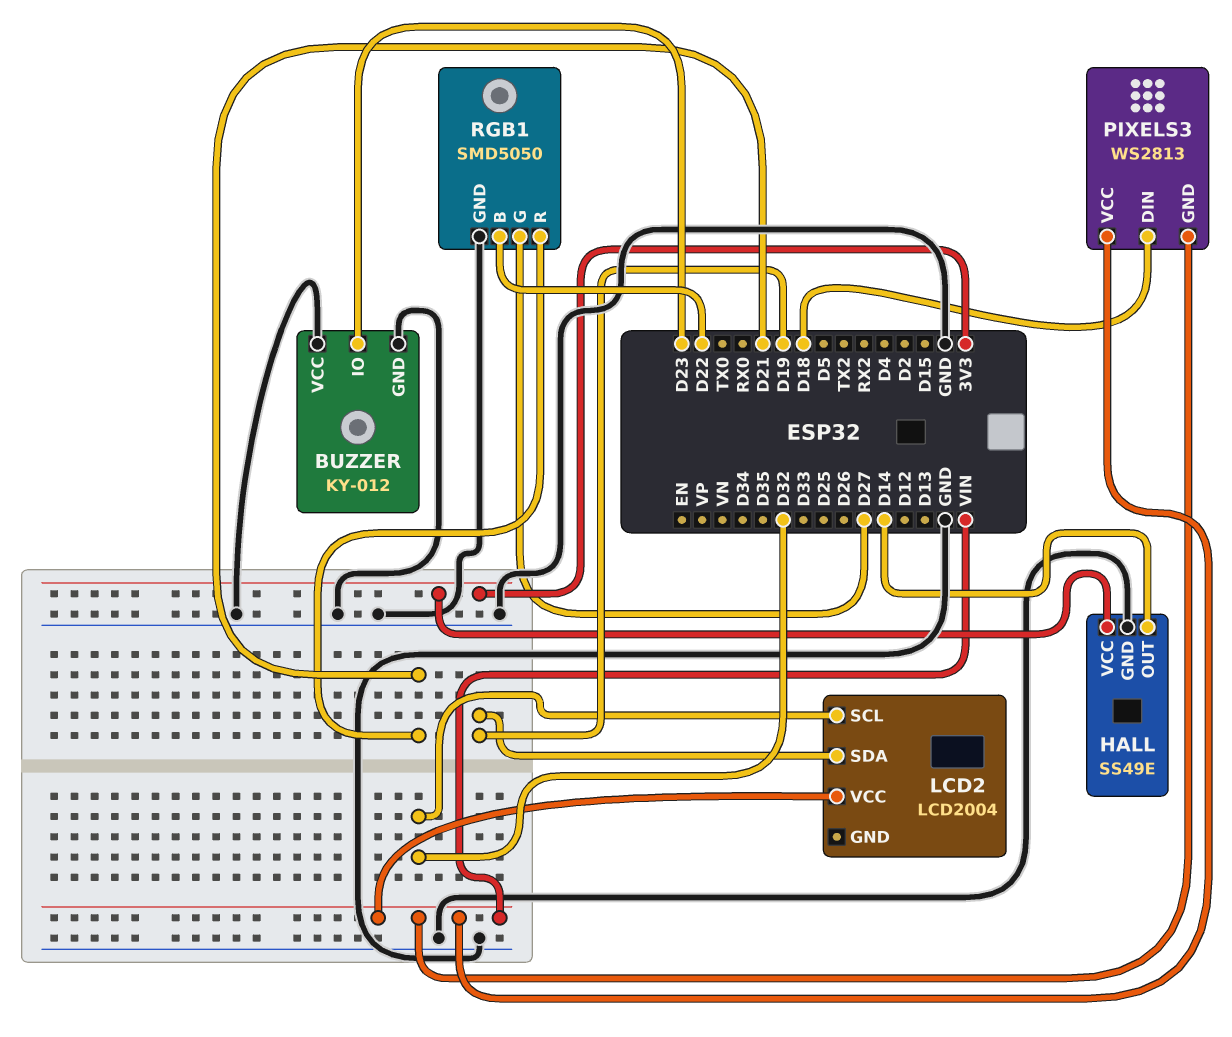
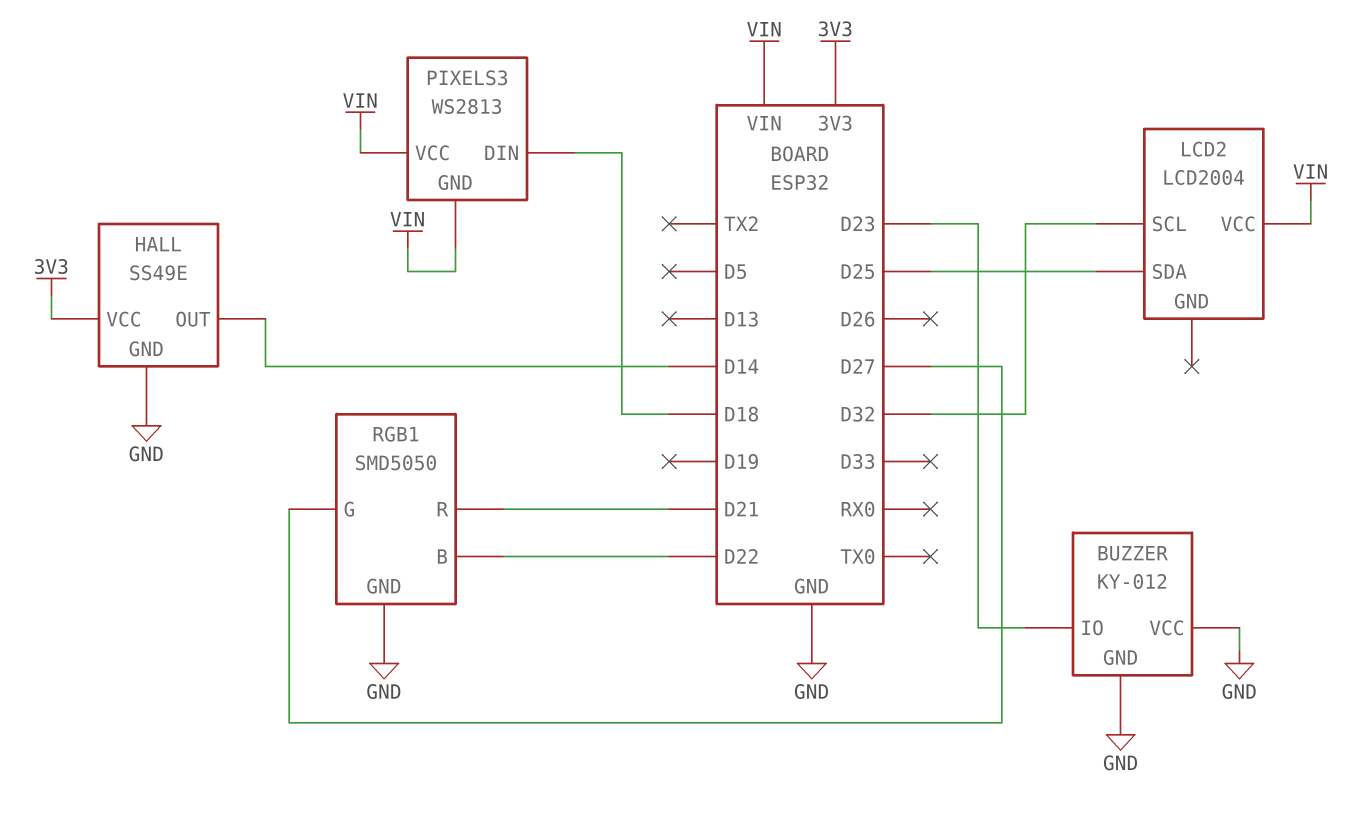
LCD2 pin SDA: D19 -> D25

